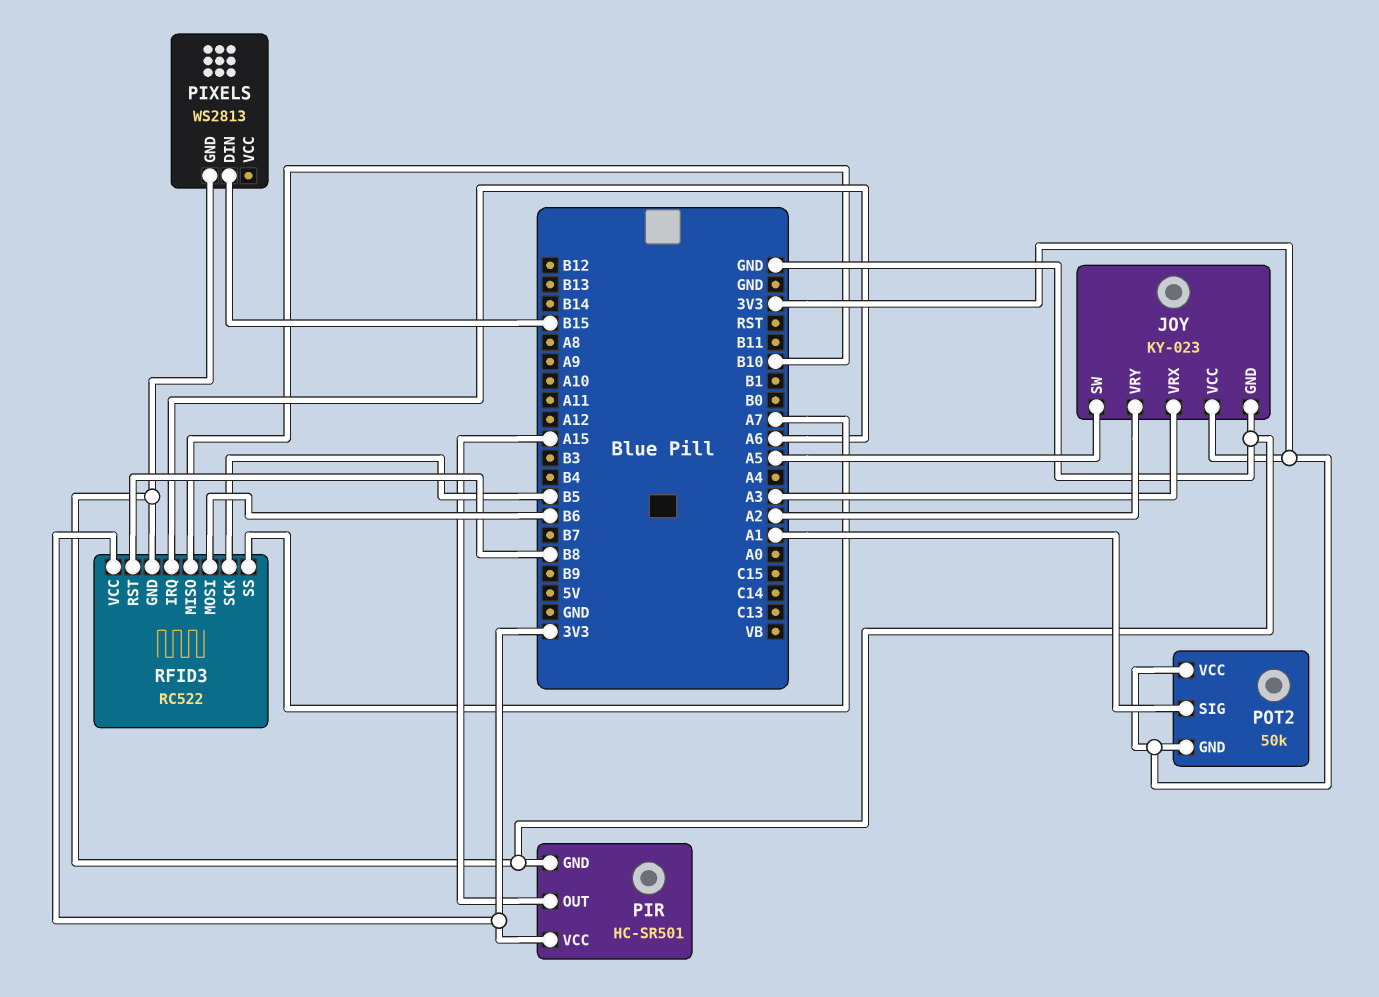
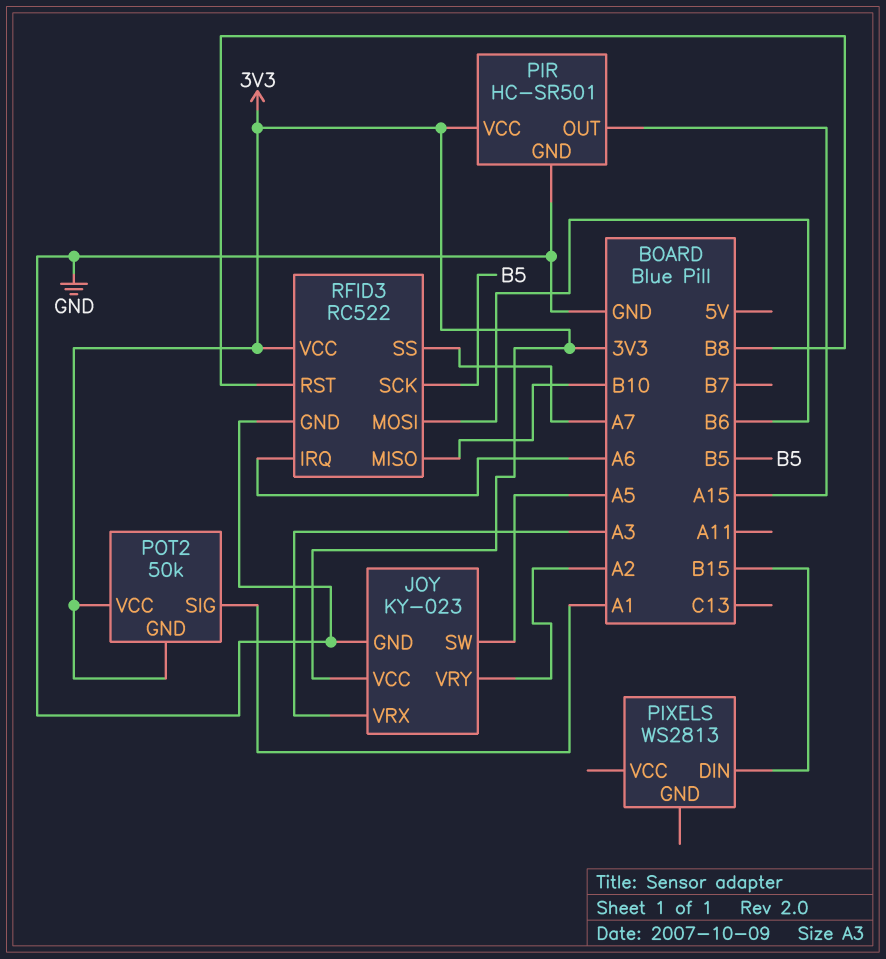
PIXELS pin GND: GND -> none

